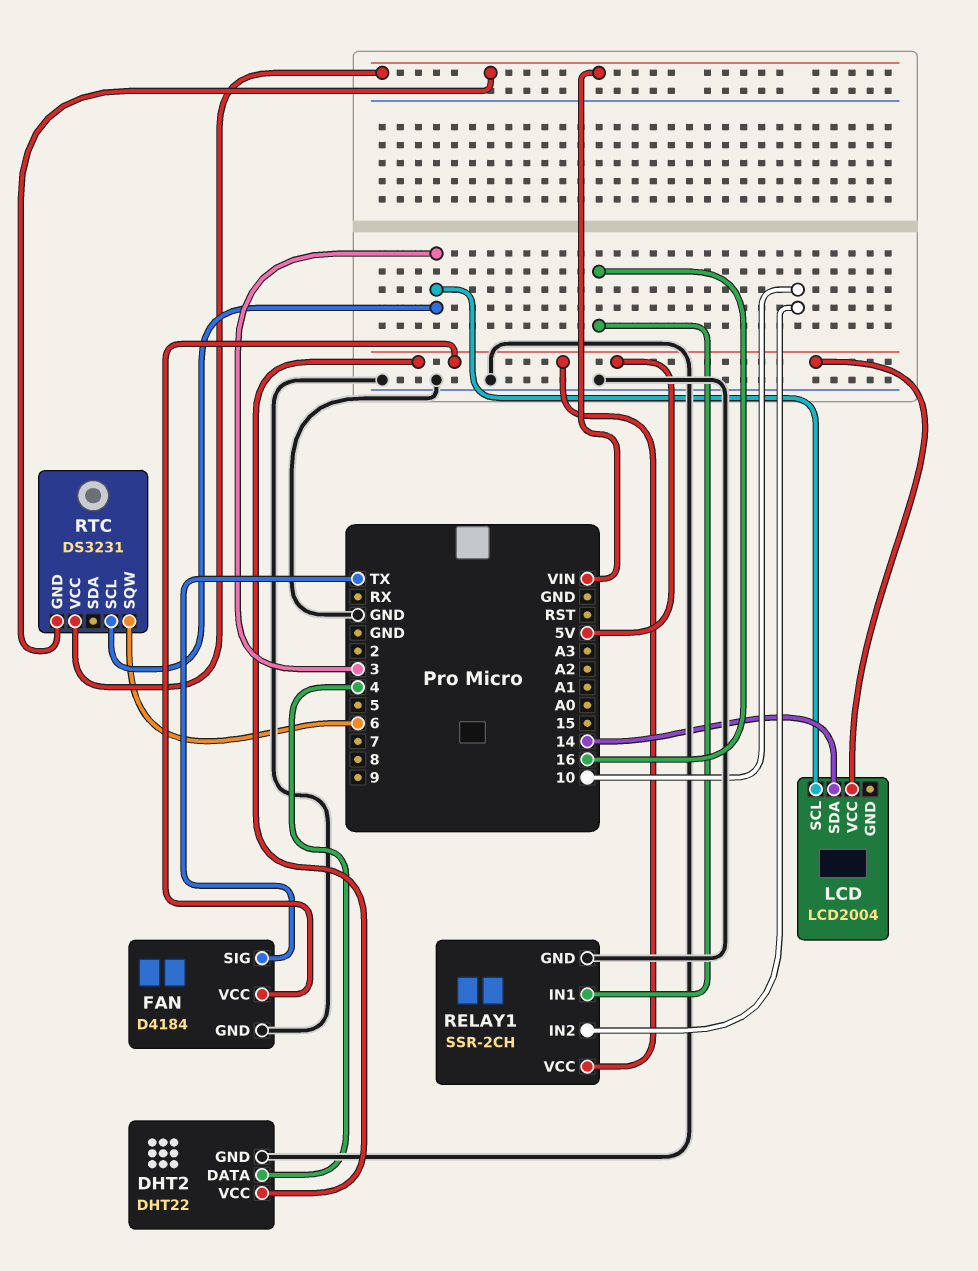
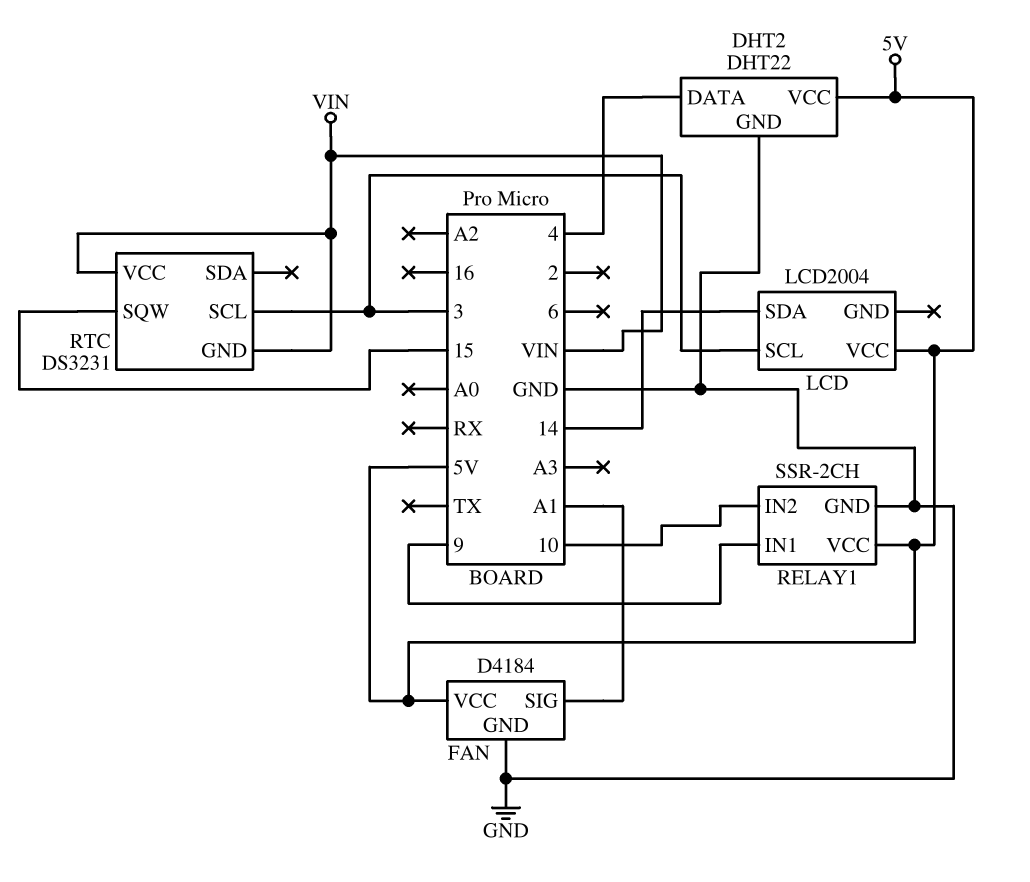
FAN pin SIG: TX -> A1
RELAY1 pin IN1: 16 -> 9
RTC pin SQW: 6 -> 15

